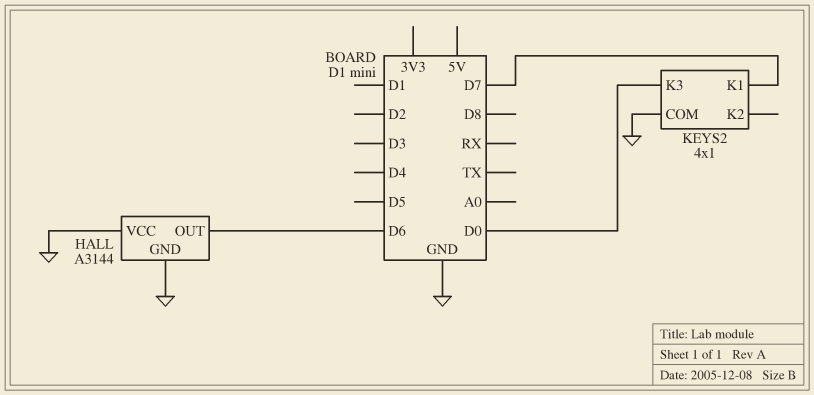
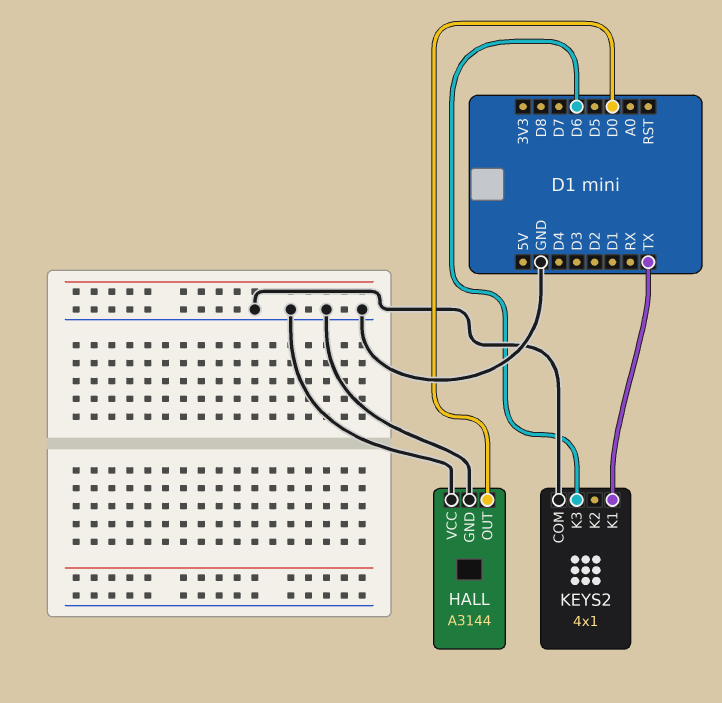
HALL pin OUT: D6 -> D0
KEYS2 pin K1: D7 -> TX
KEYS2 pin K3: D0 -> D6

